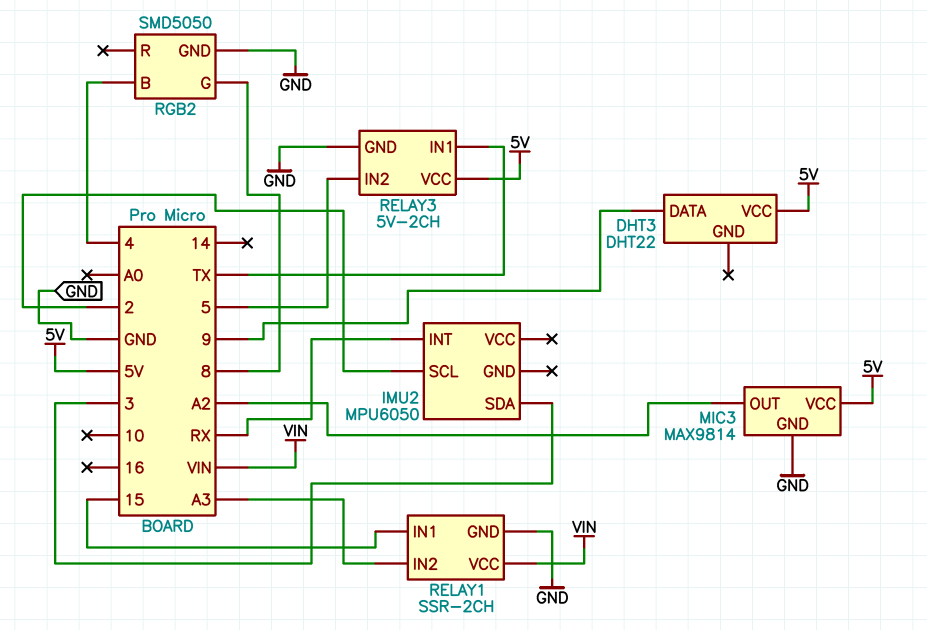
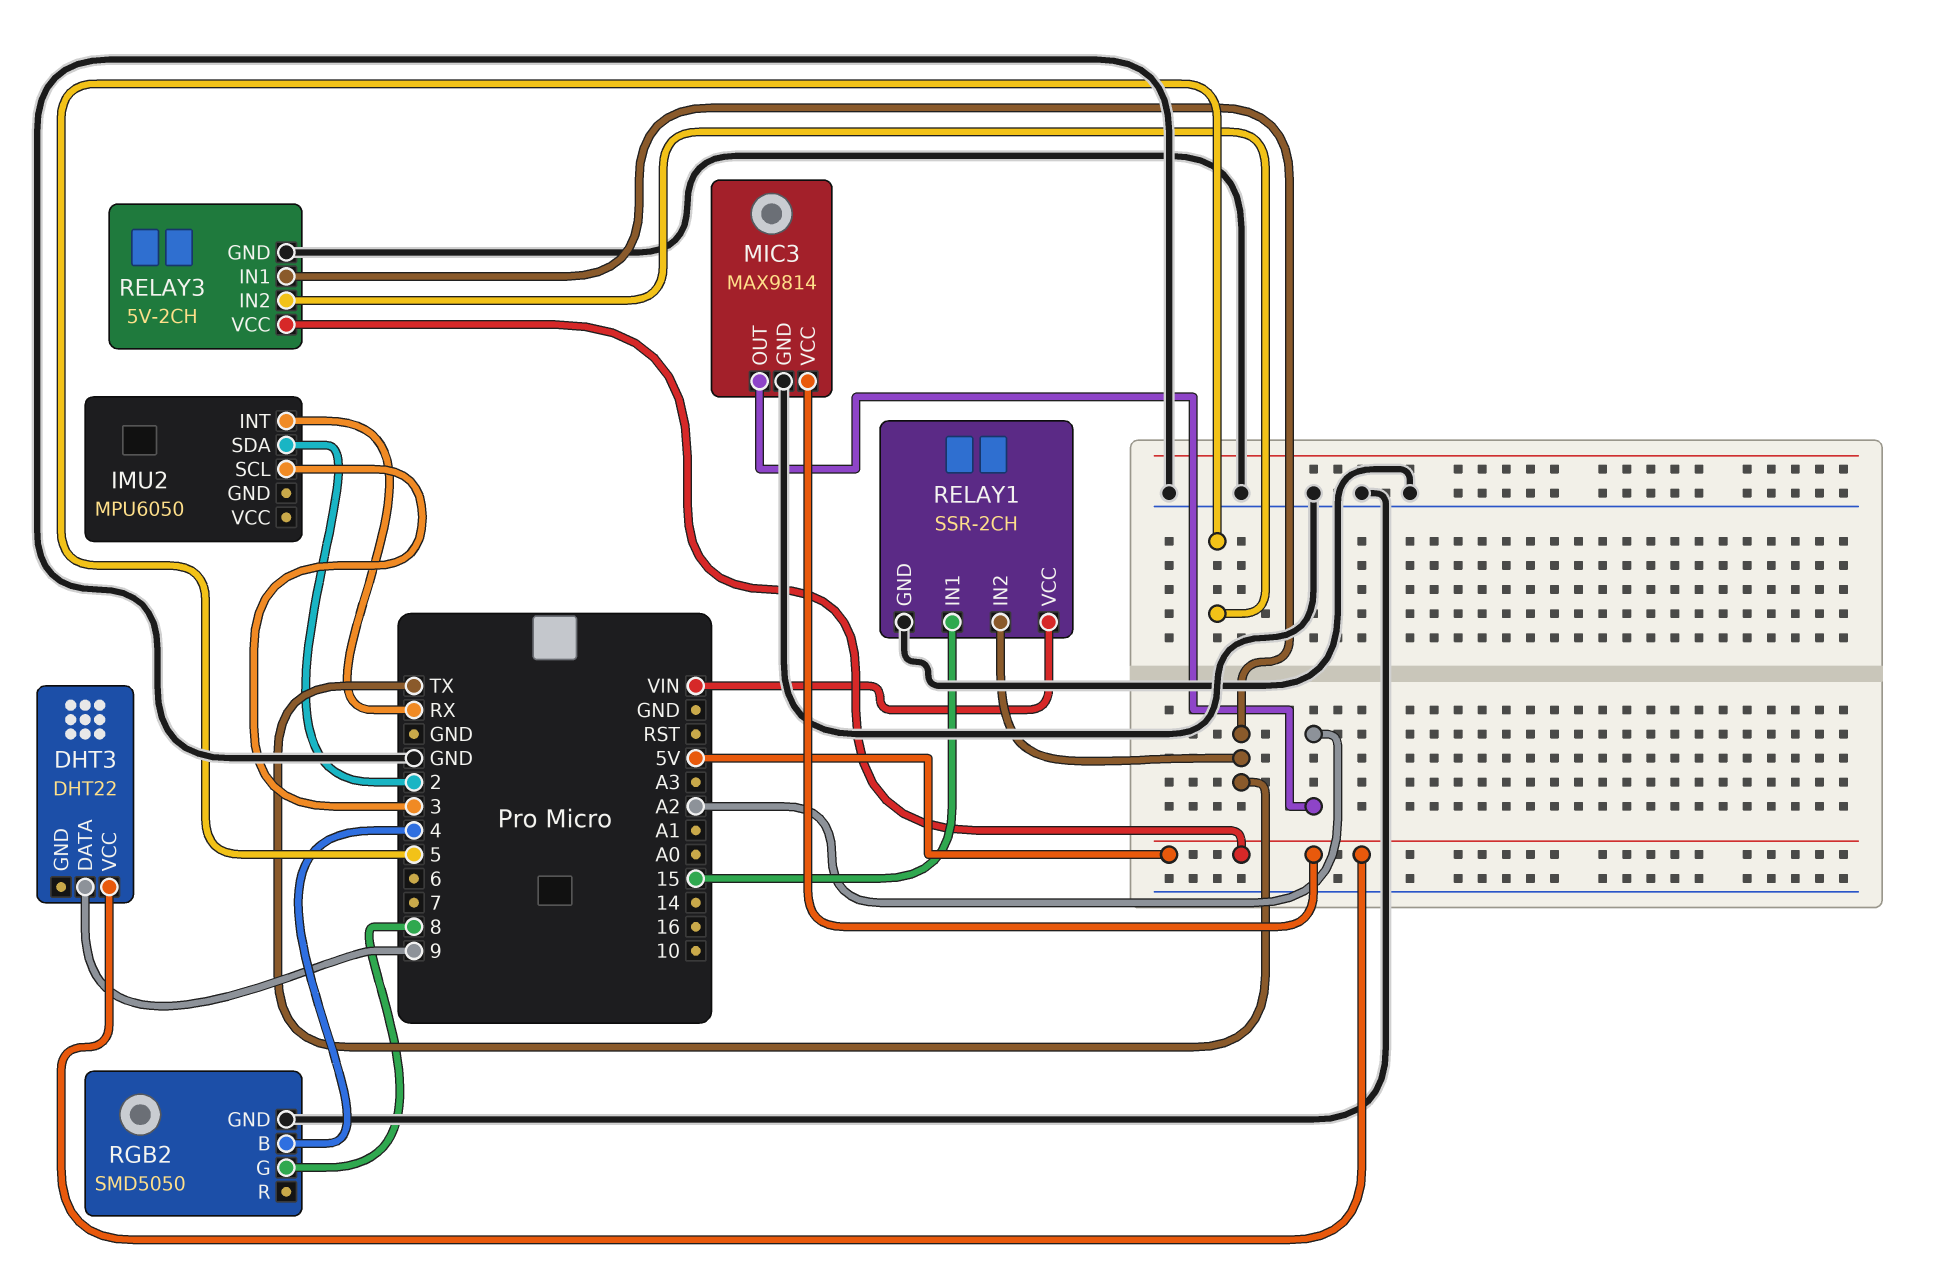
IMU2 pin SCL: 2 -> 3
IMU2 pin SDA: 3 -> 2
RELAY1 pin IN2: A3 -> TX

